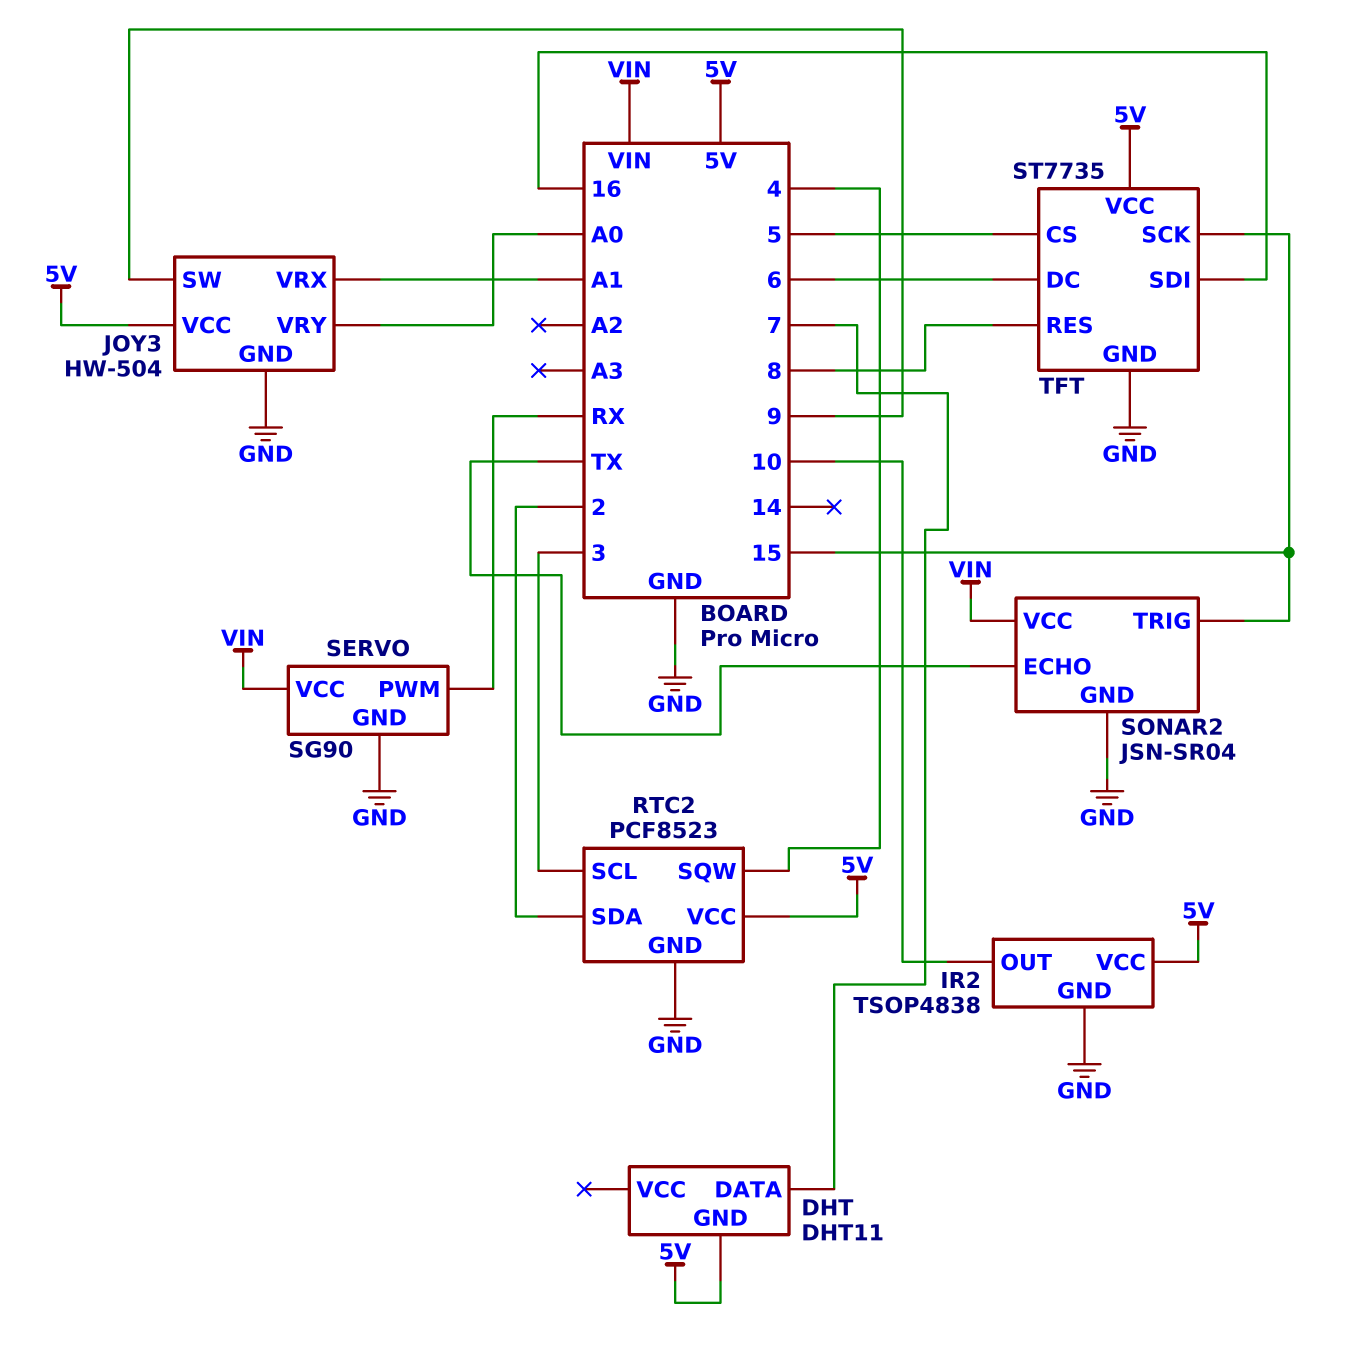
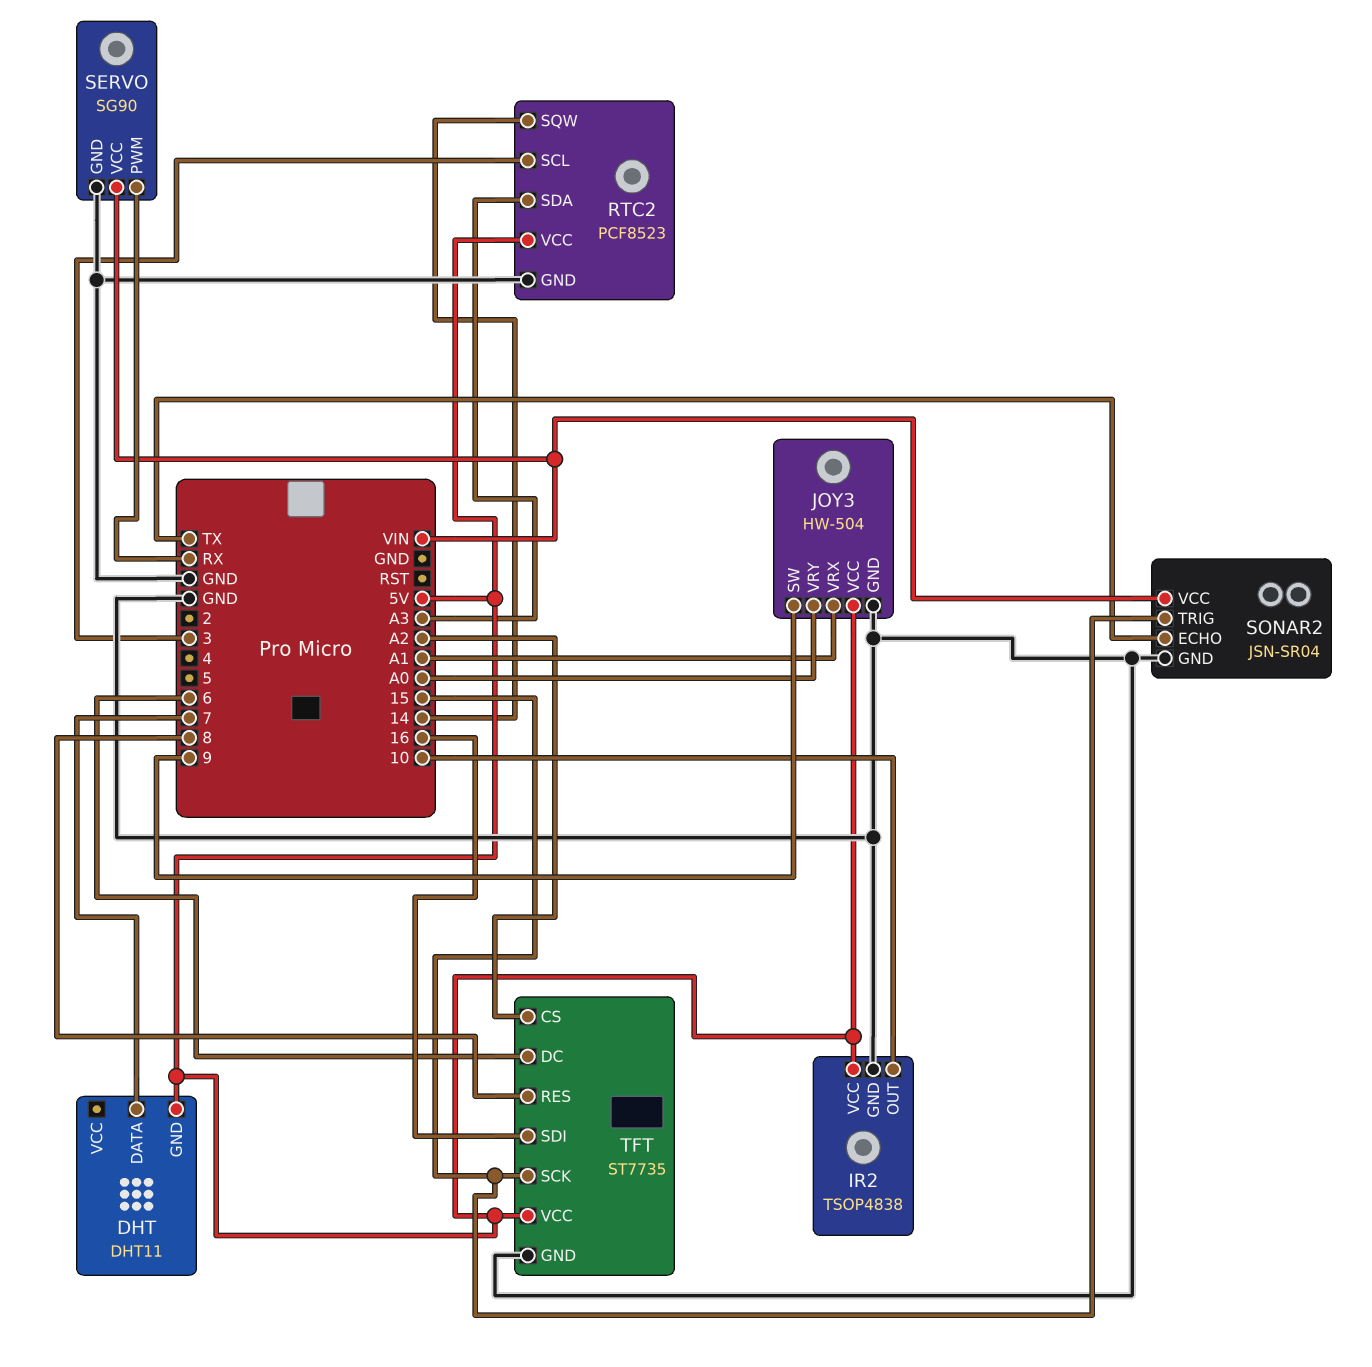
RTC2 pin SDA: 2 -> A3
RTC2 pin SQW: 4 -> 14
TFT pin CS: 5 -> A2

